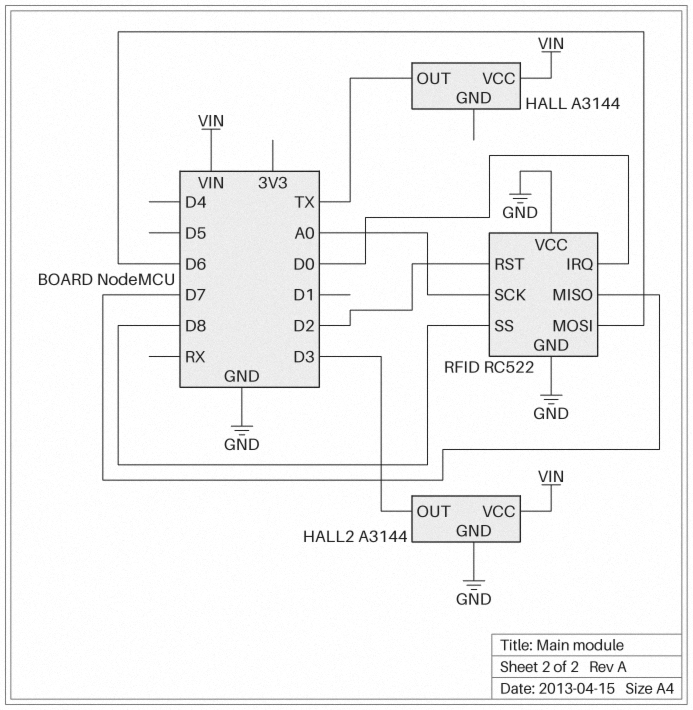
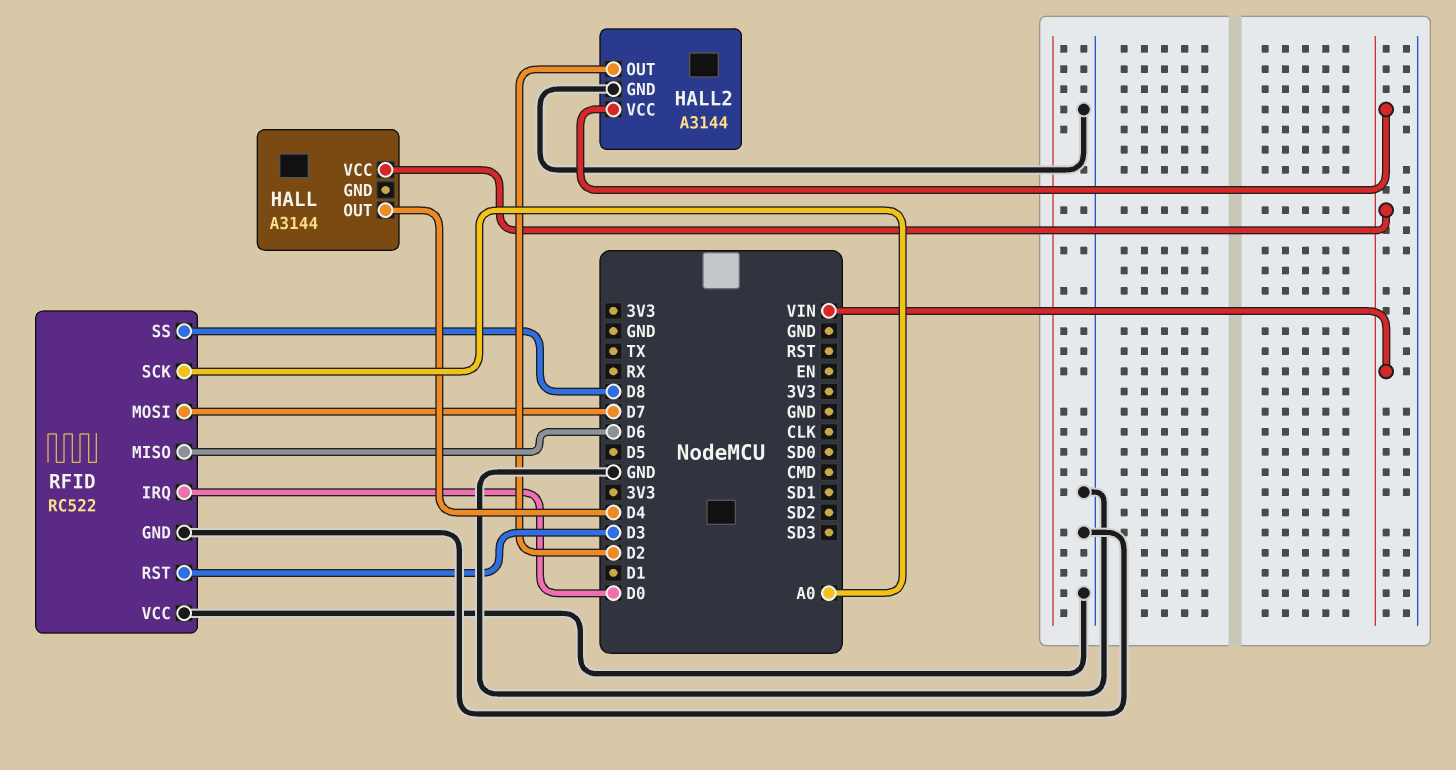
HALL pin OUT: TX -> D4
HALL2 pin OUT: D3 -> D2
RFID pin MISO: D7 -> D6
RFID pin MOSI: D6 -> D7
RFID pin RST: D2 -> D3

